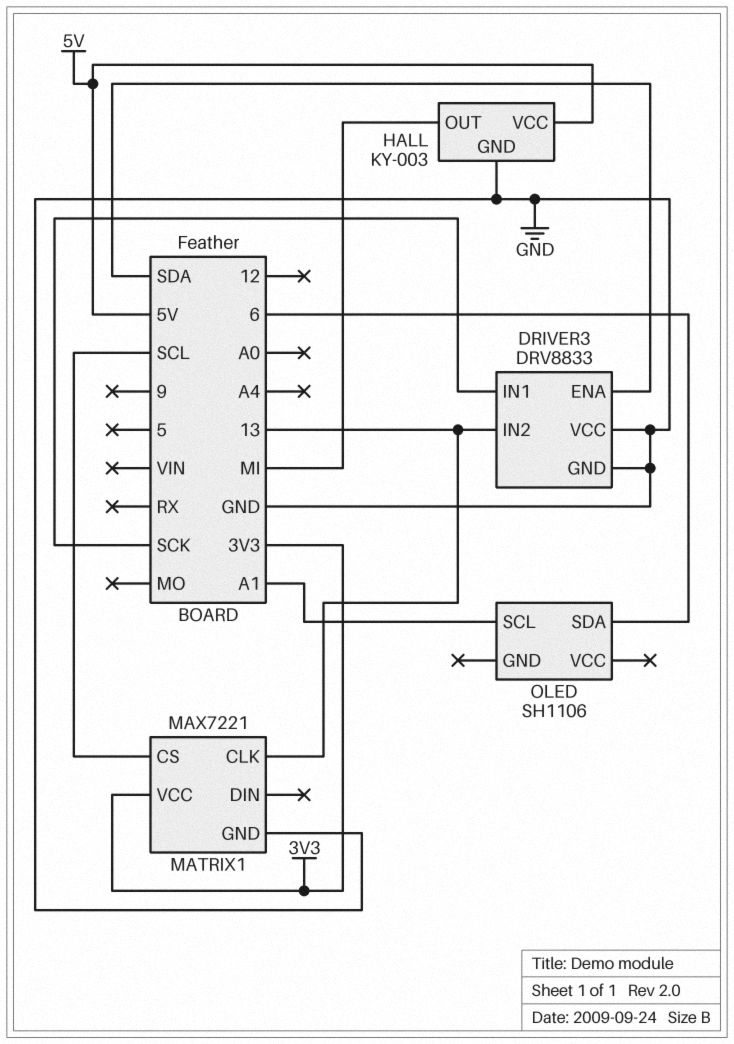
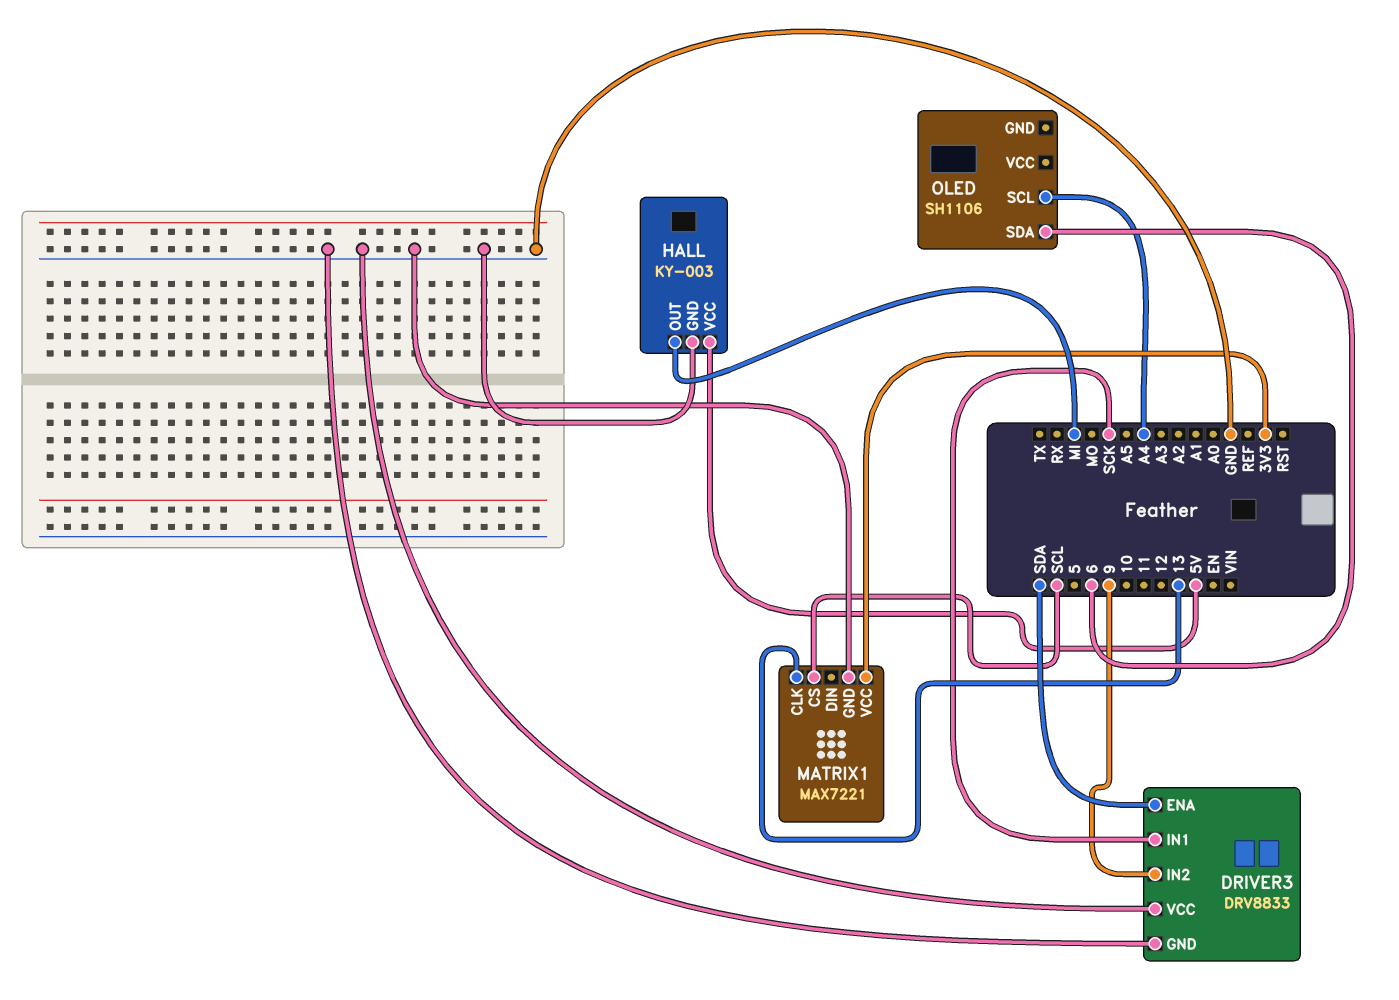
DRIVER3 pin IN2: 13 -> 9
OLED pin SCL: A1 -> A4

